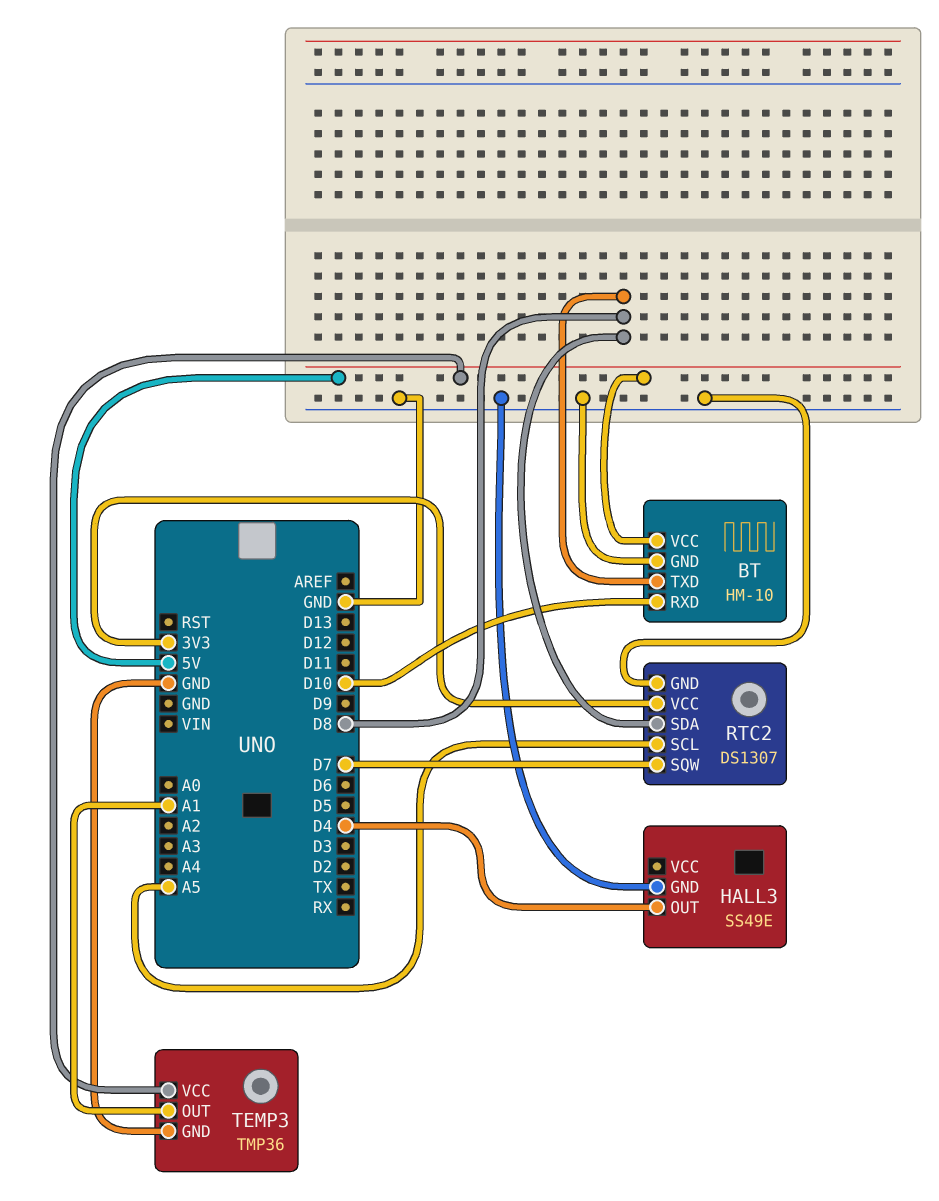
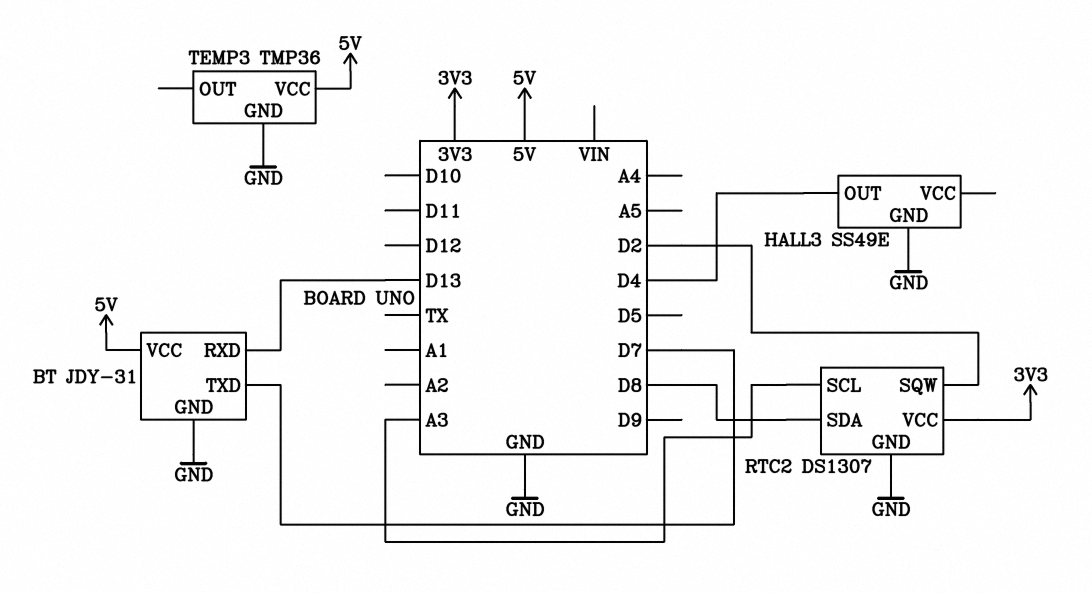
BT: HM-10 -> JDY-31
BT pin RXD: D10 -> D13
BT pin TXD: D8 -> D7
RTC2 pin SCL: A5 -> A3
RTC2 pin SQW: D7 -> D2
TEMP3 pin OUT: A1 -> none

